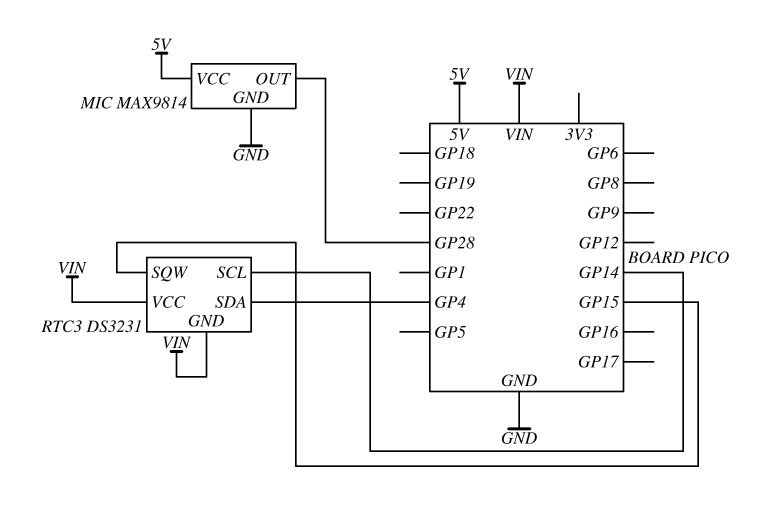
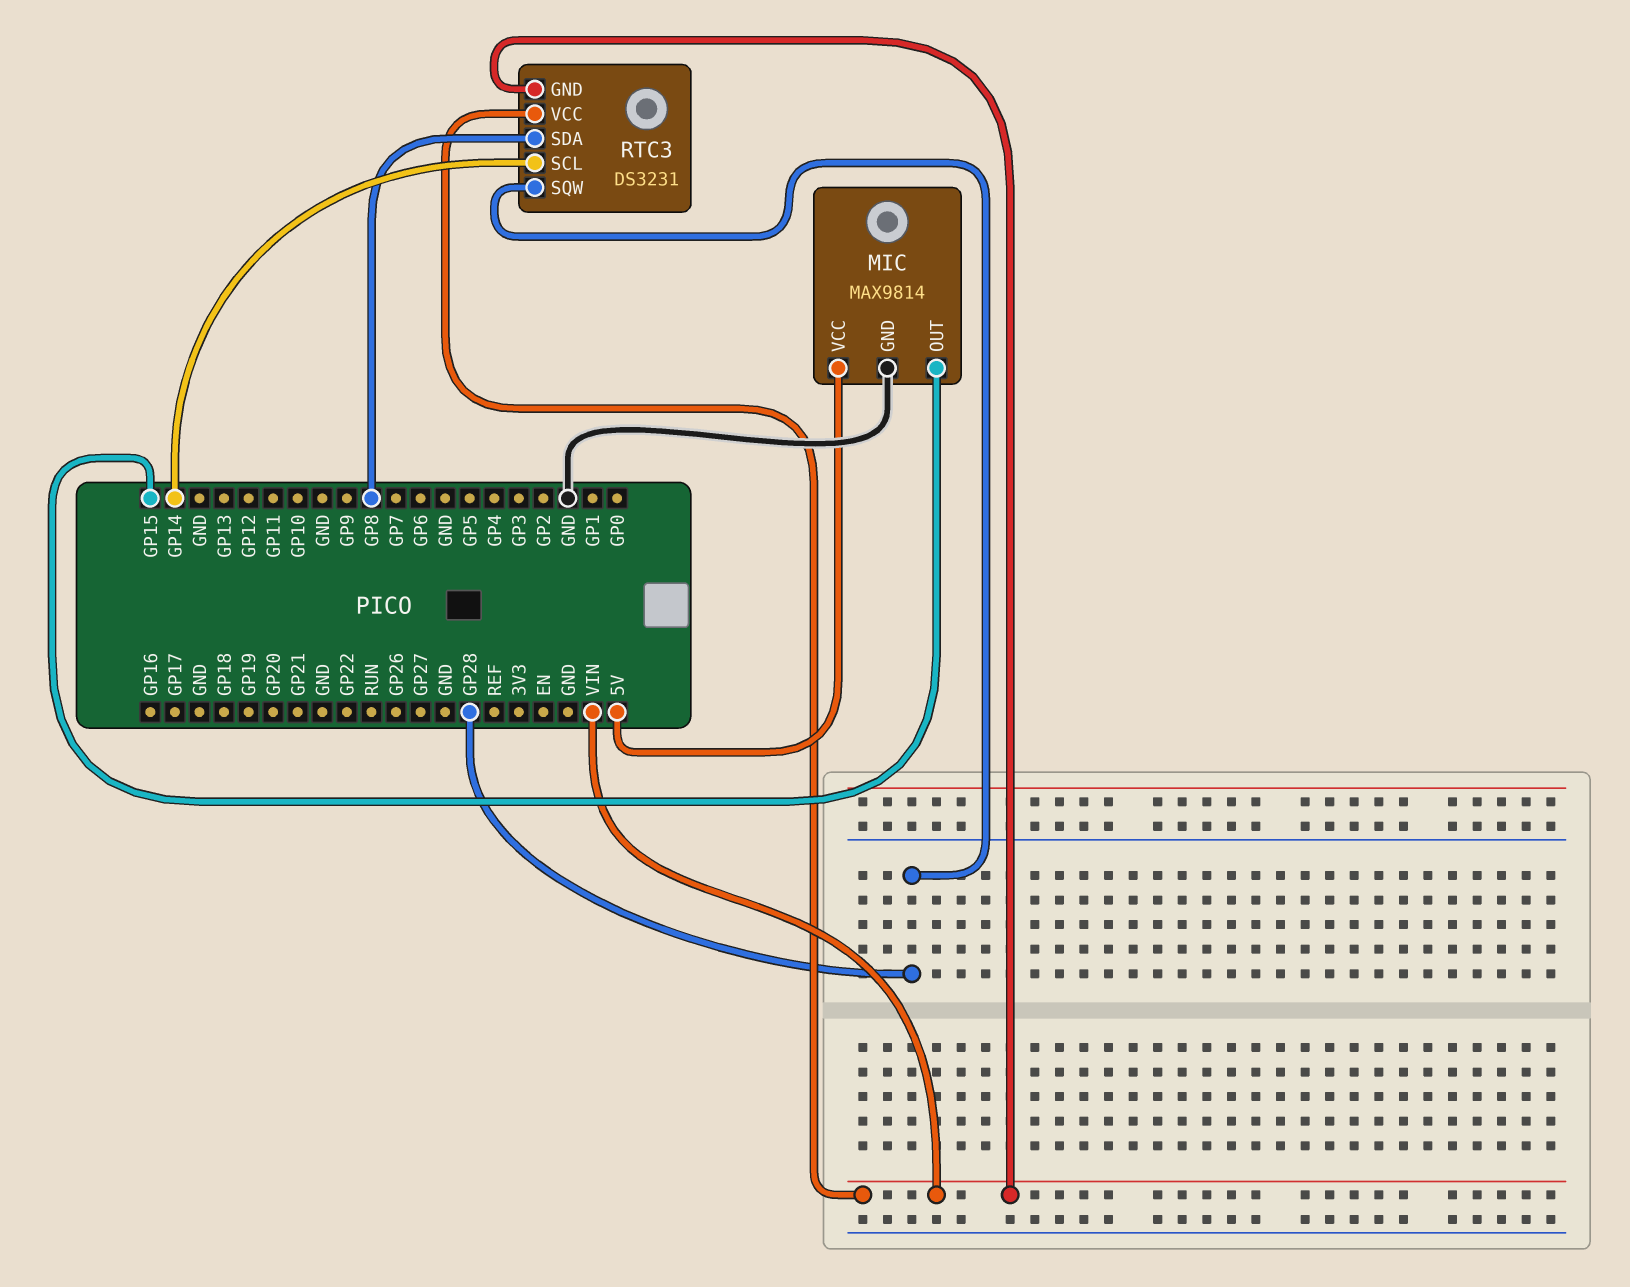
MIC pin OUT: GP28 -> GP15
RTC3 pin SDA: GP4 -> GP8
RTC3 pin SQW: GP15 -> GP28

